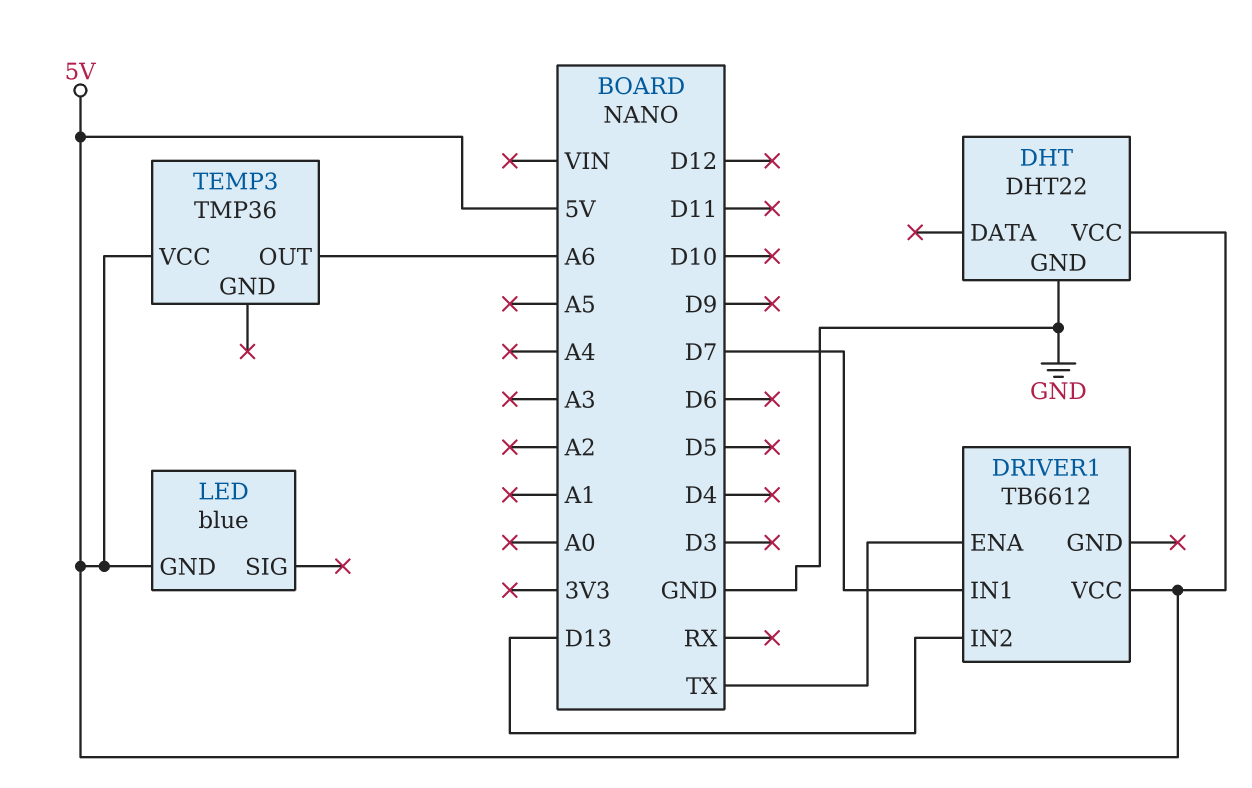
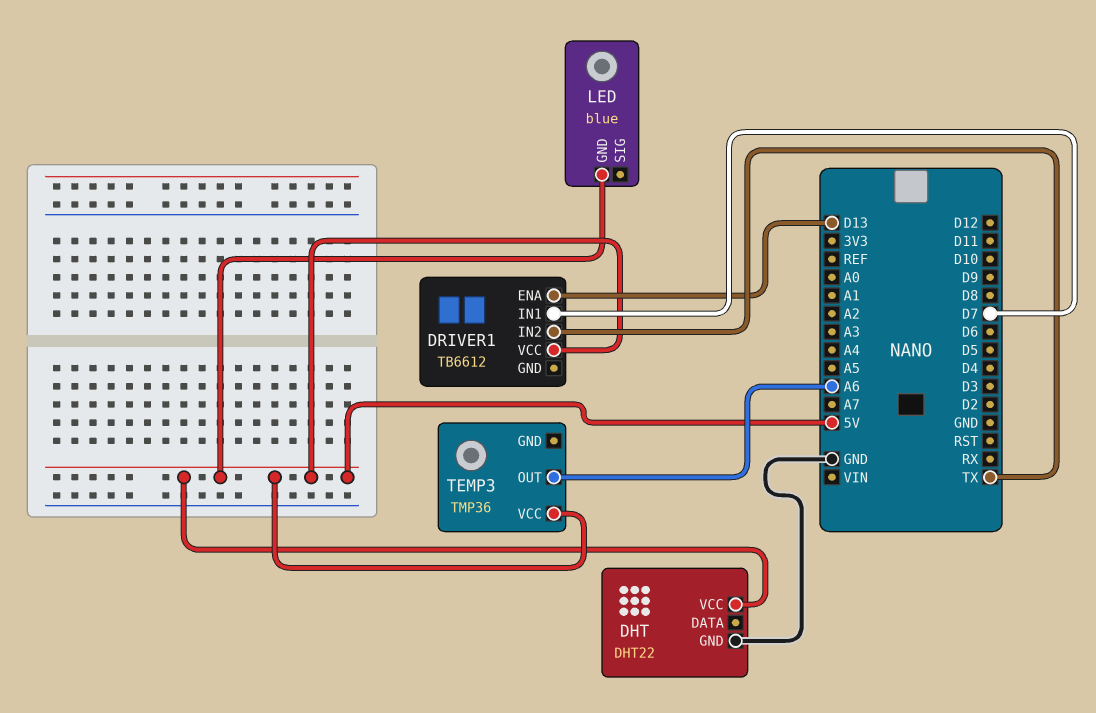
DRIVER1 pin ENA: TX -> D13
DRIVER1 pin IN2: D13 -> TX

